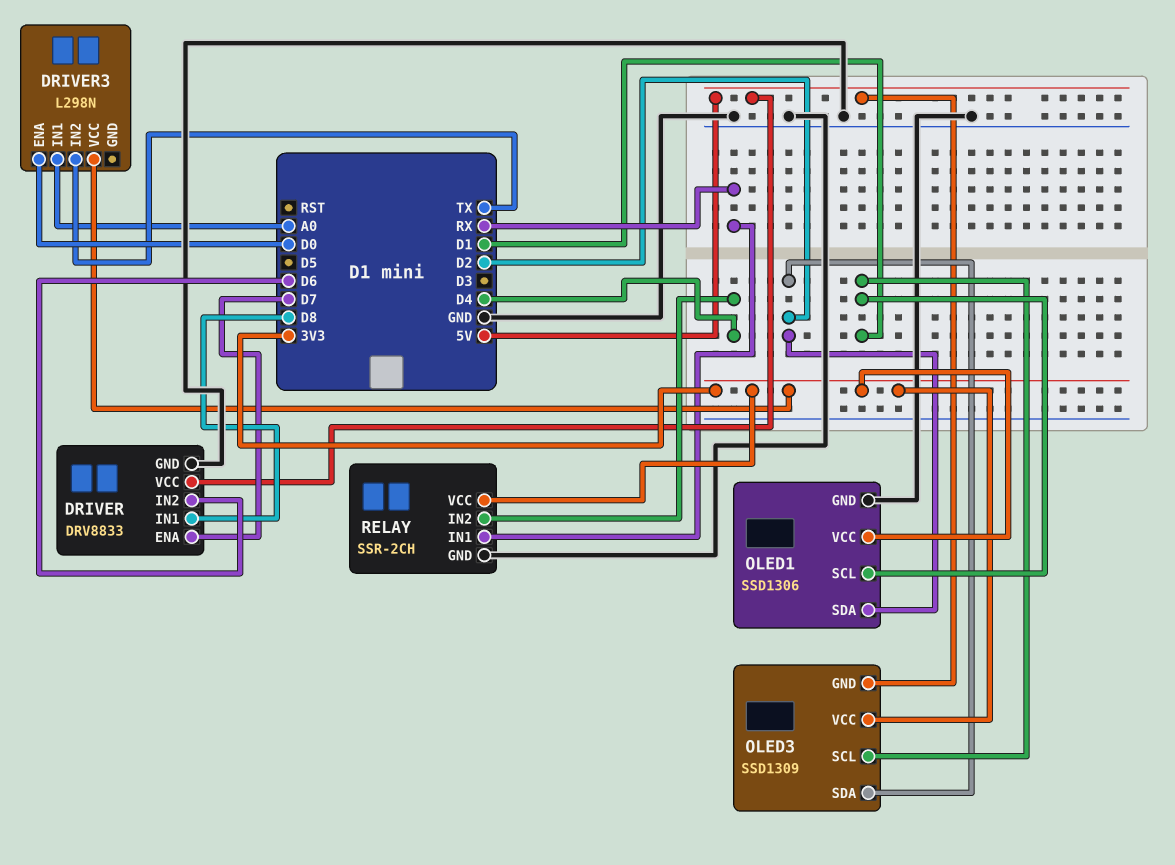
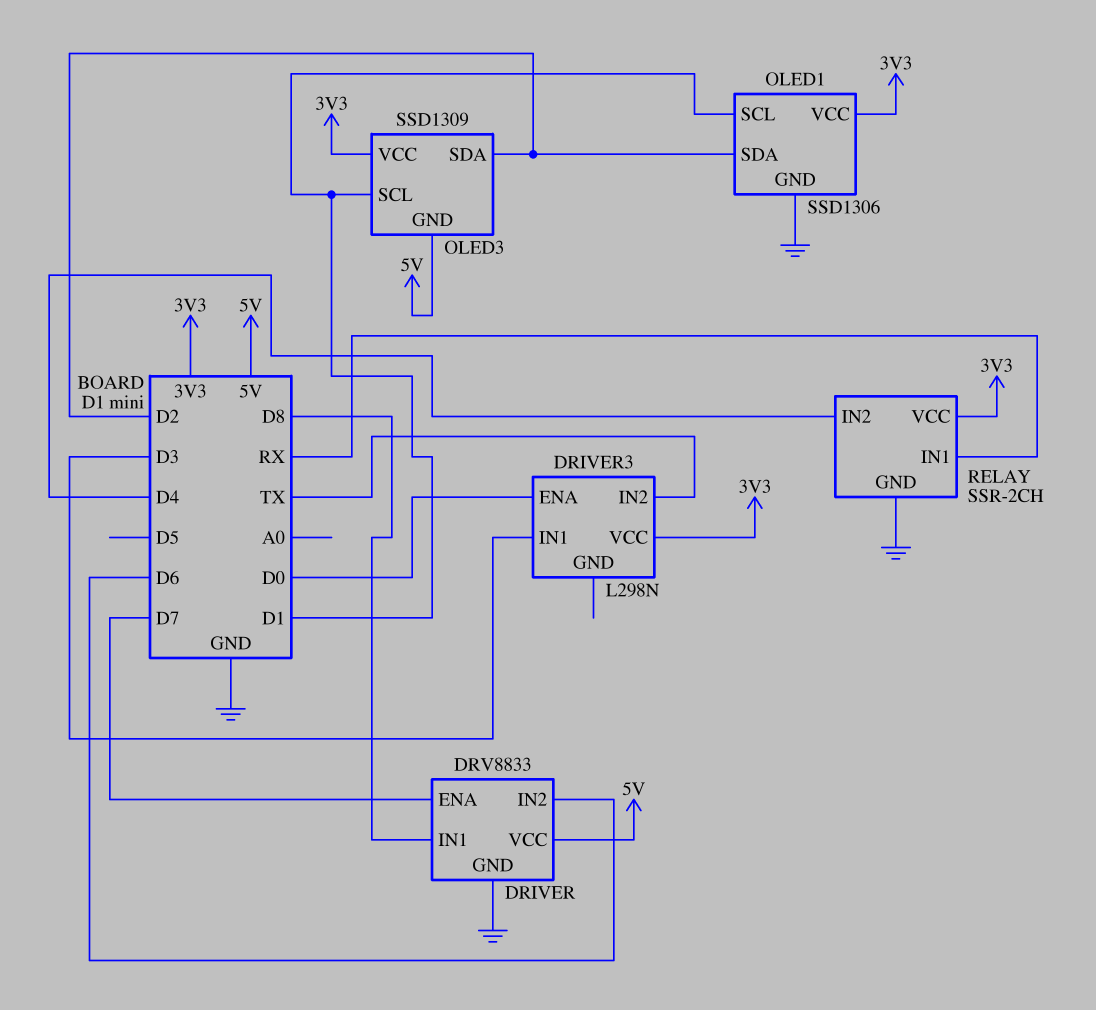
DRIVER3 pin IN1: A0 -> D3

